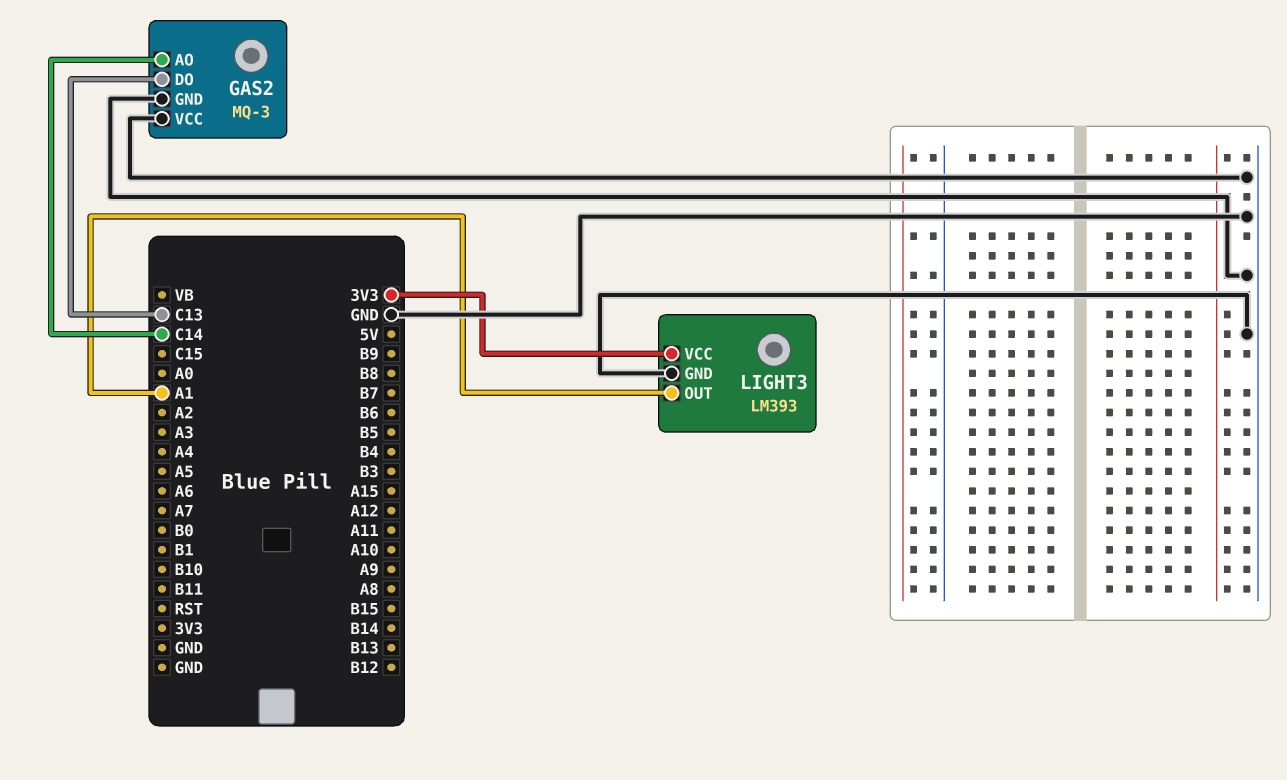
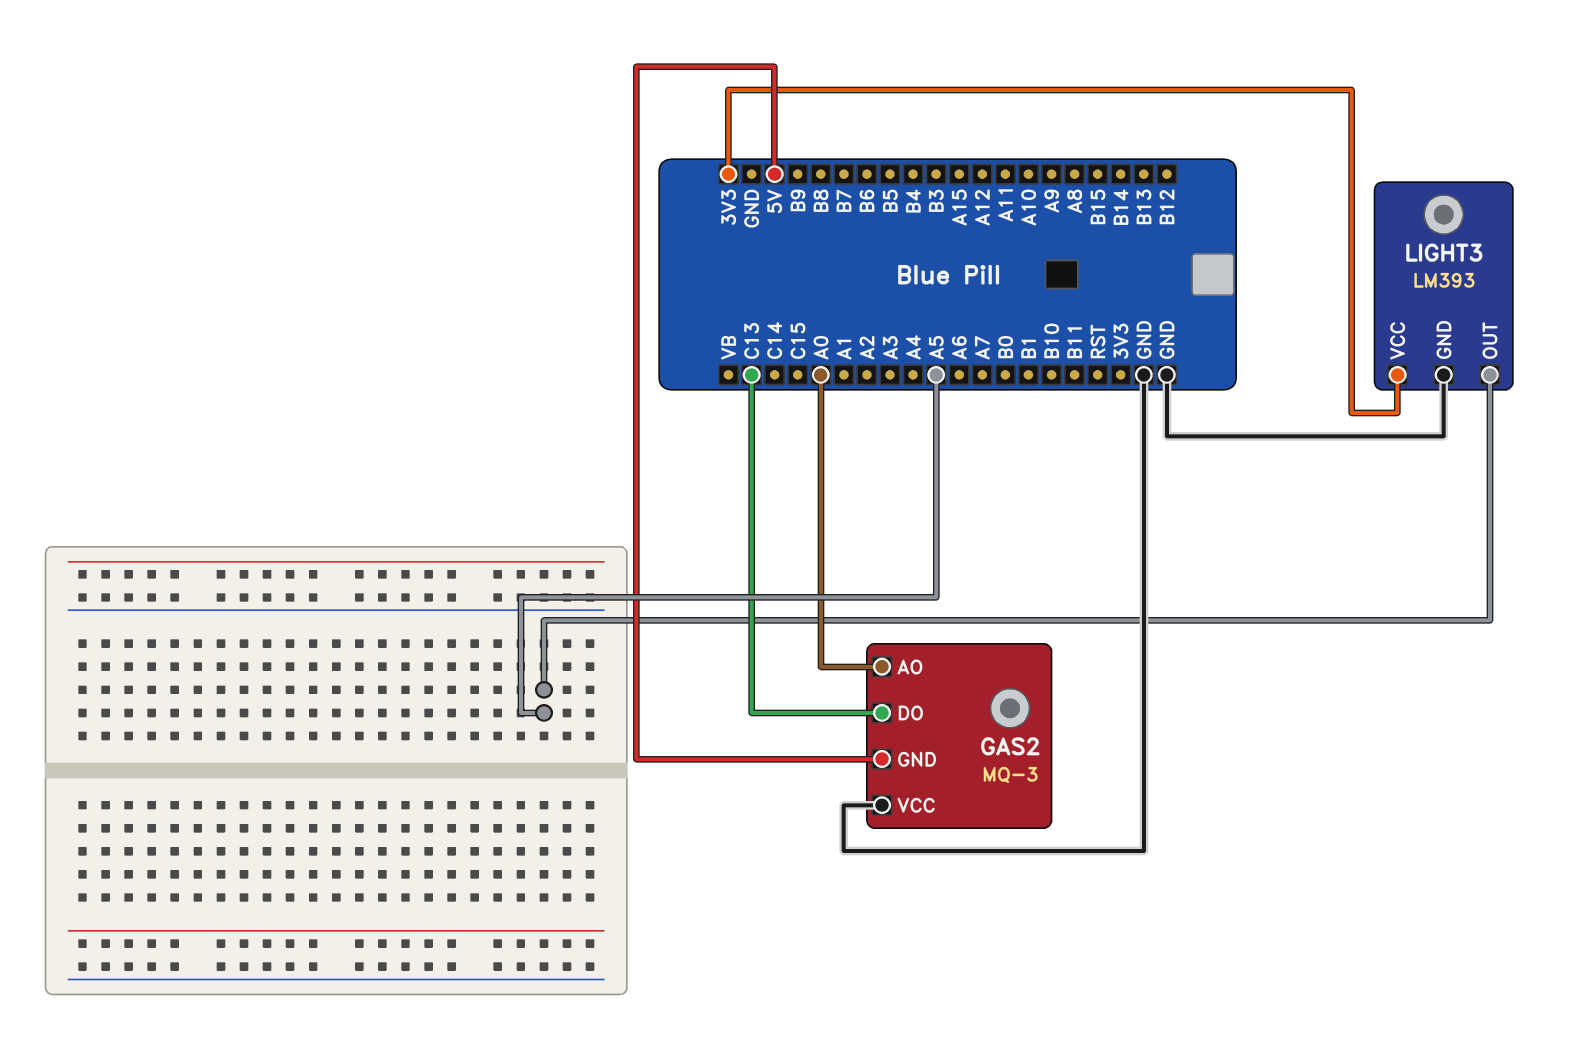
GAS2 pin AO: C14 -> A0
GAS2 pin GND: GND -> 5V
LIGHT3 pin OUT: A1 -> A5

